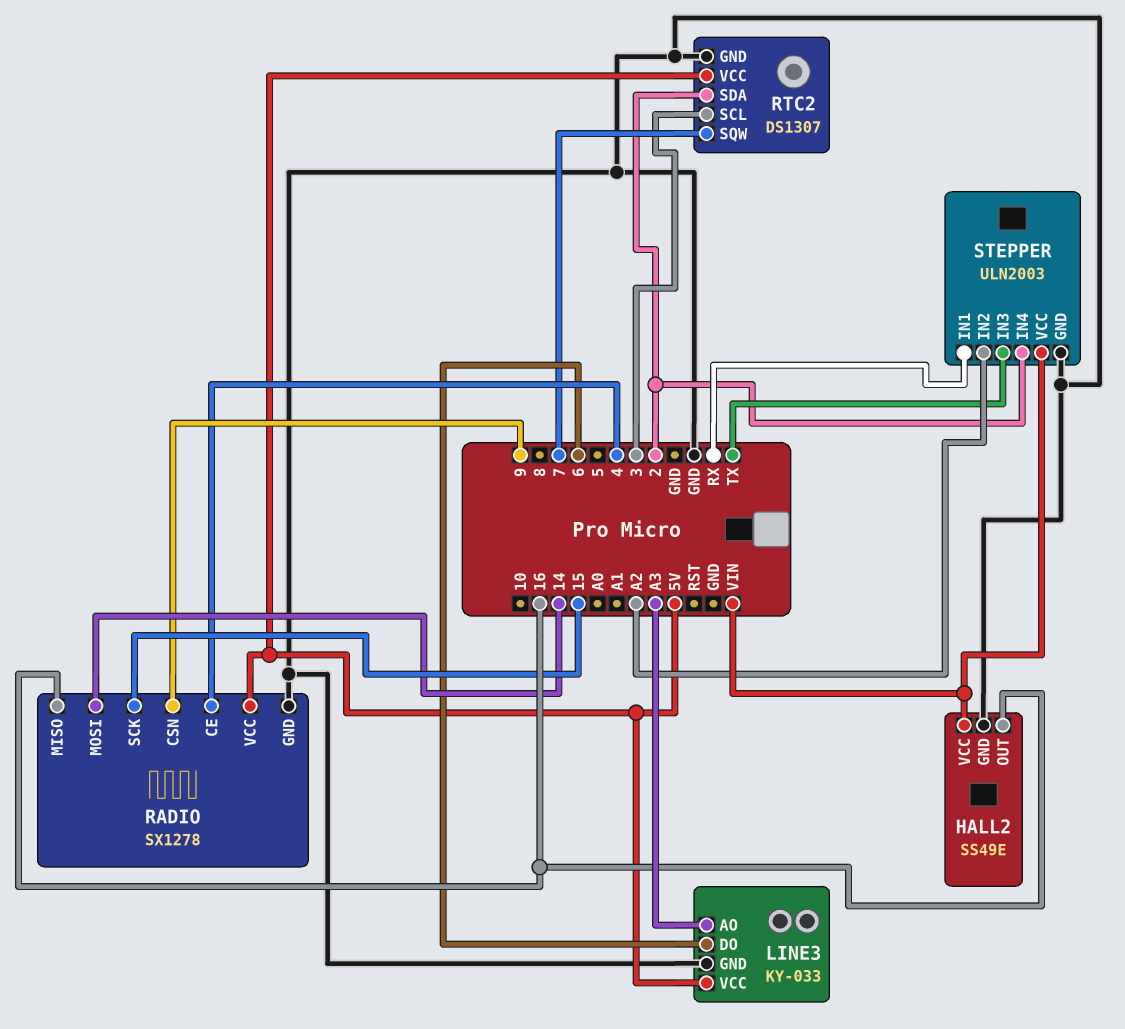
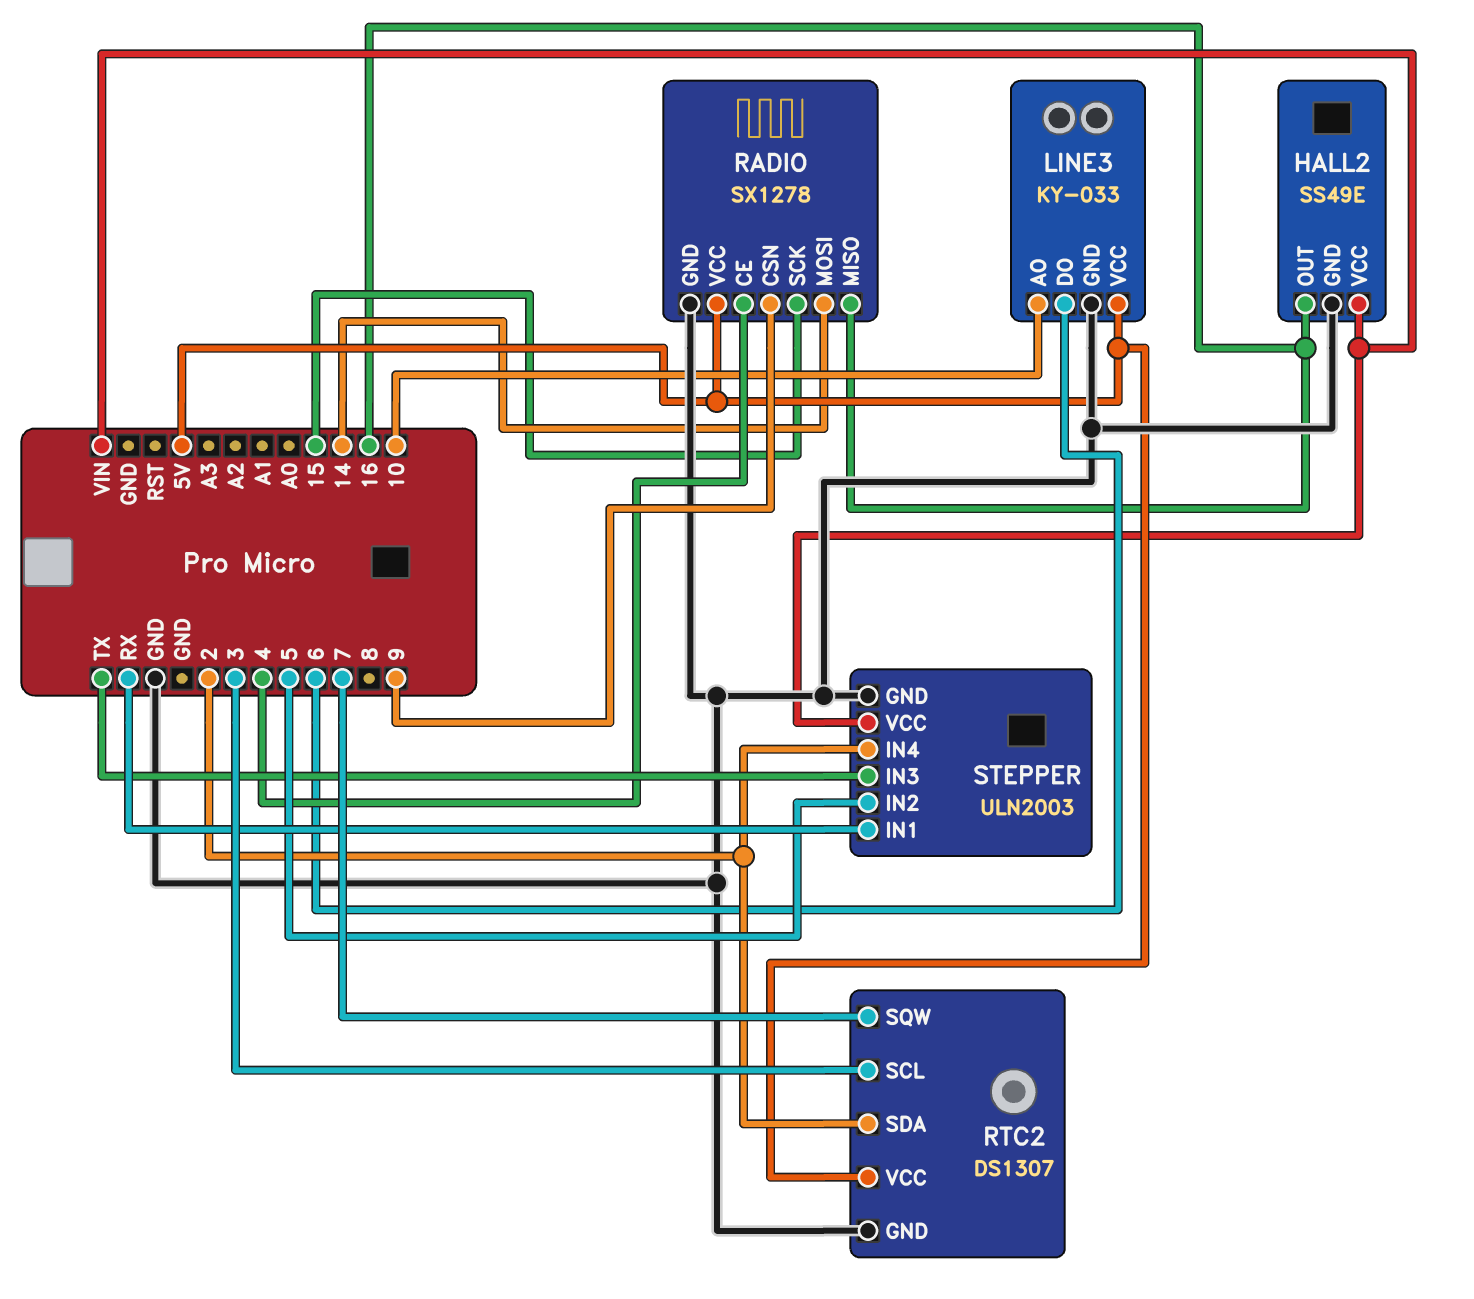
LINE3 pin AO: A3 -> 10
STEPPER pin IN2: A2 -> 5

